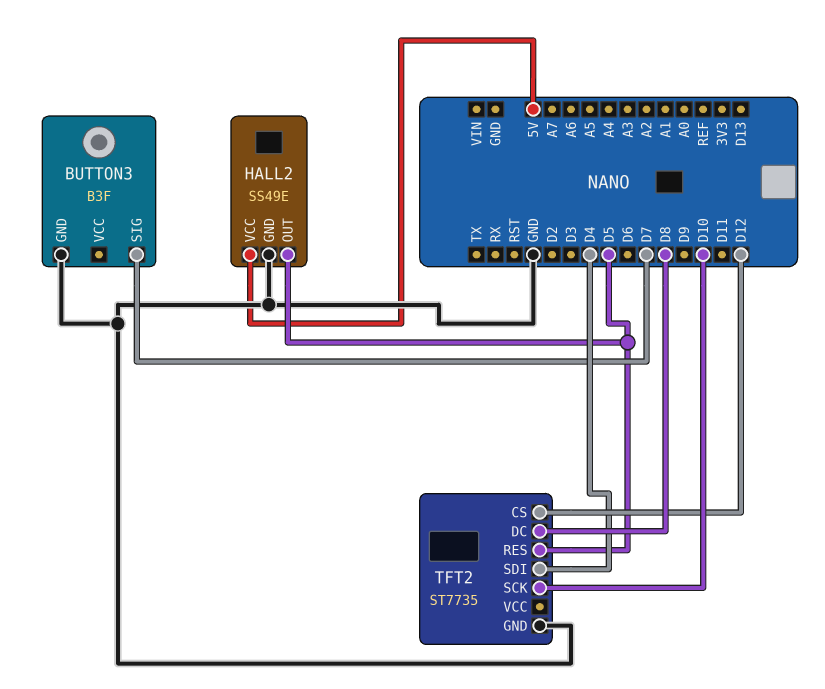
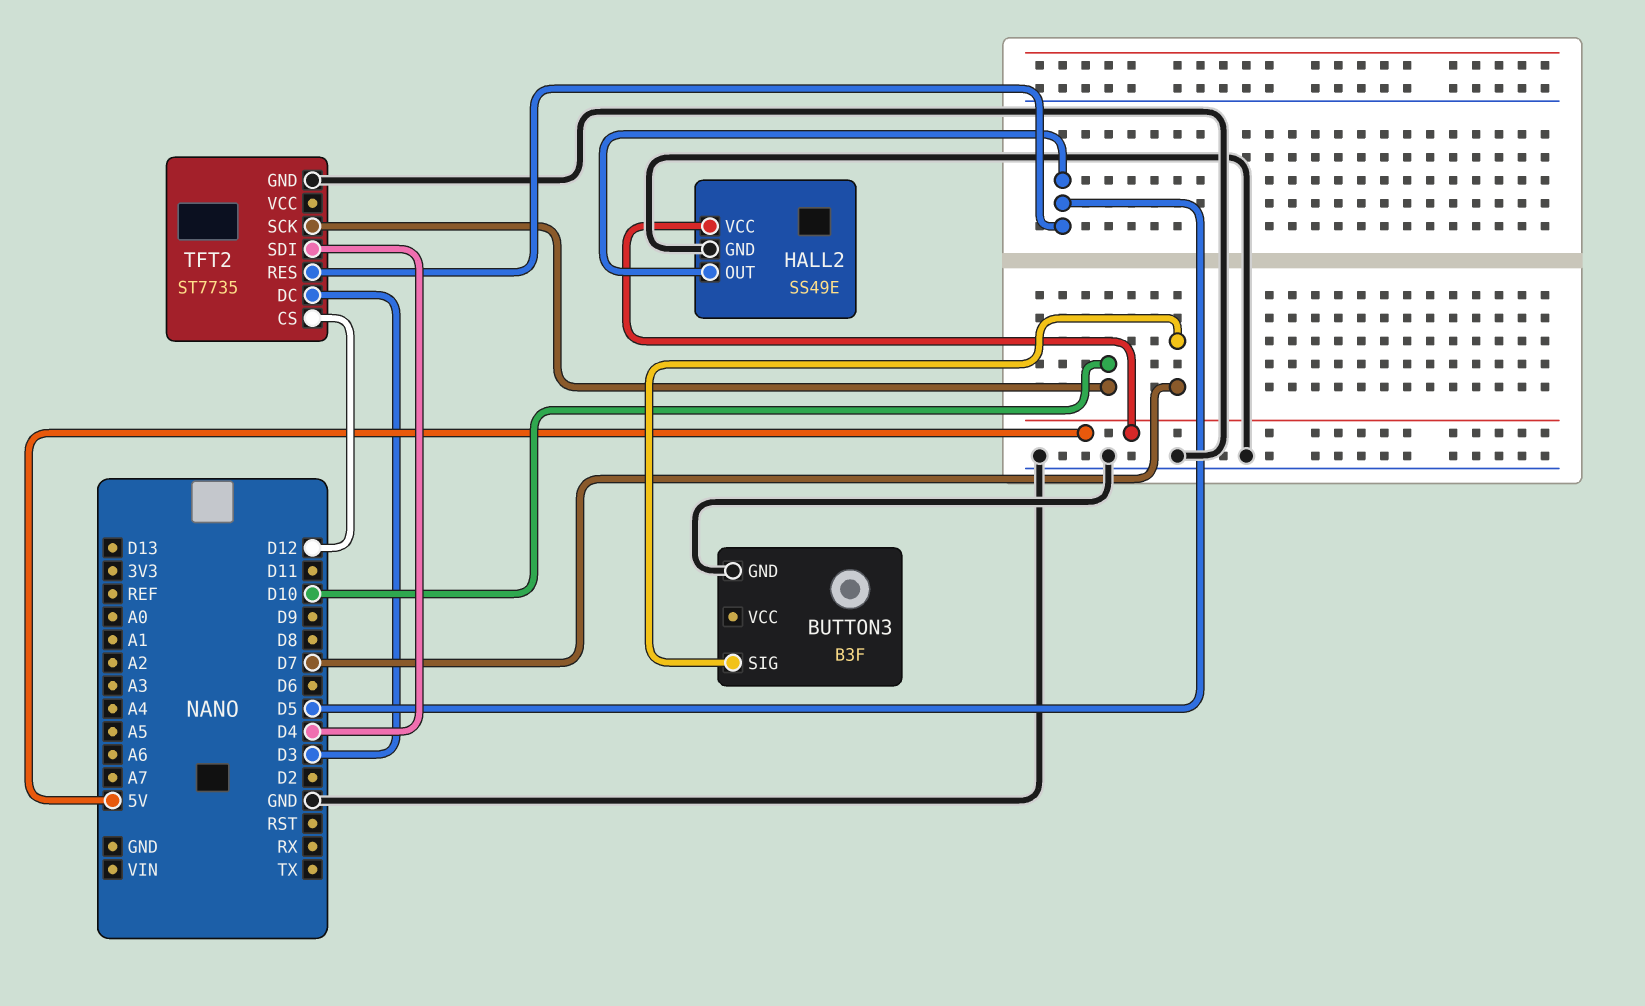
TFT2 pin DC: D8 -> D3

